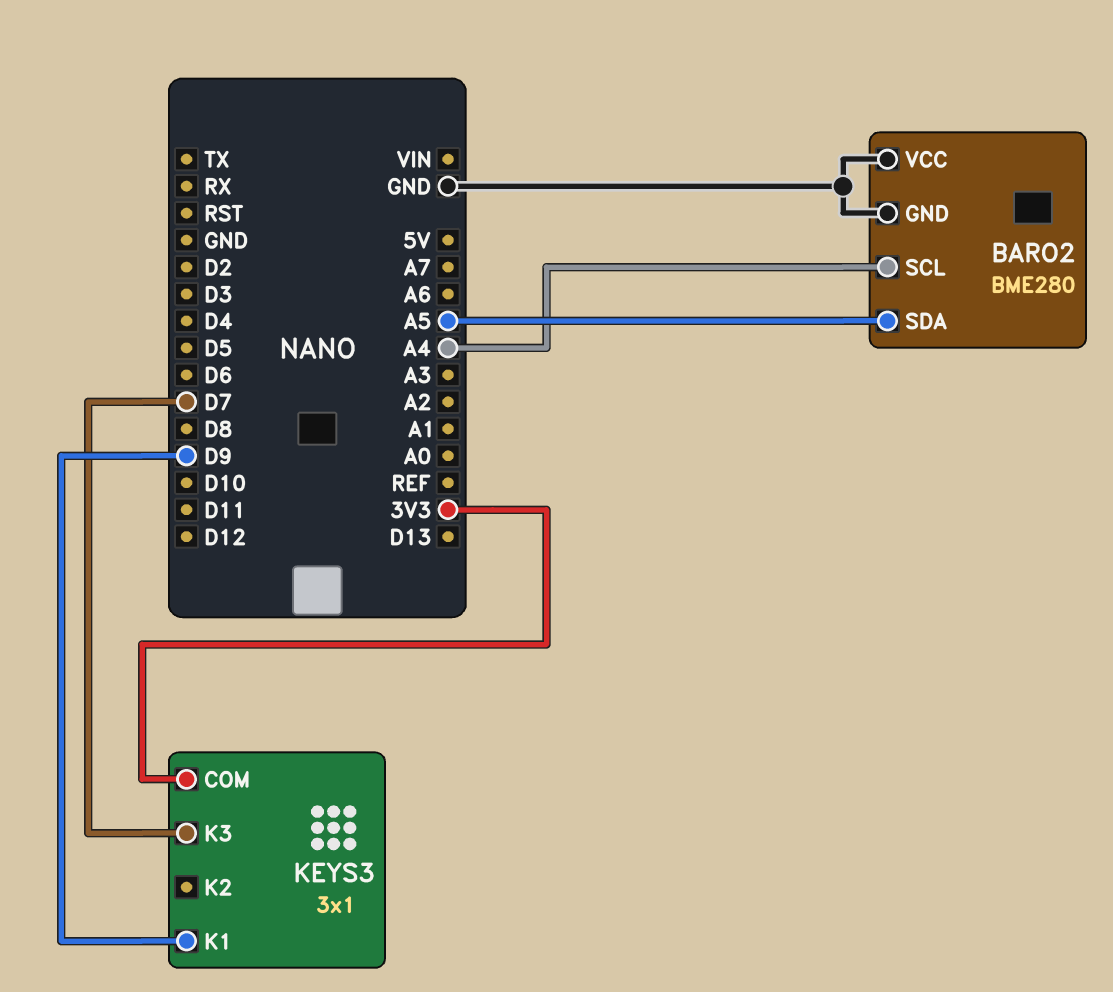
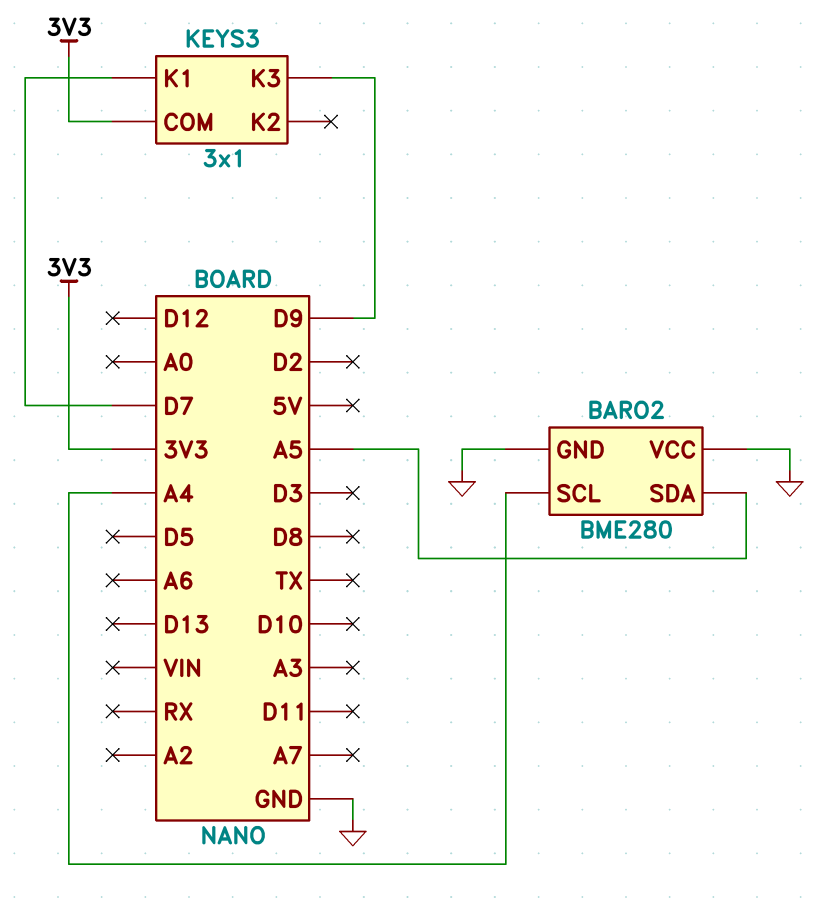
KEYS3 pin K1: D9 -> D7
KEYS3 pin K3: D7 -> D9

